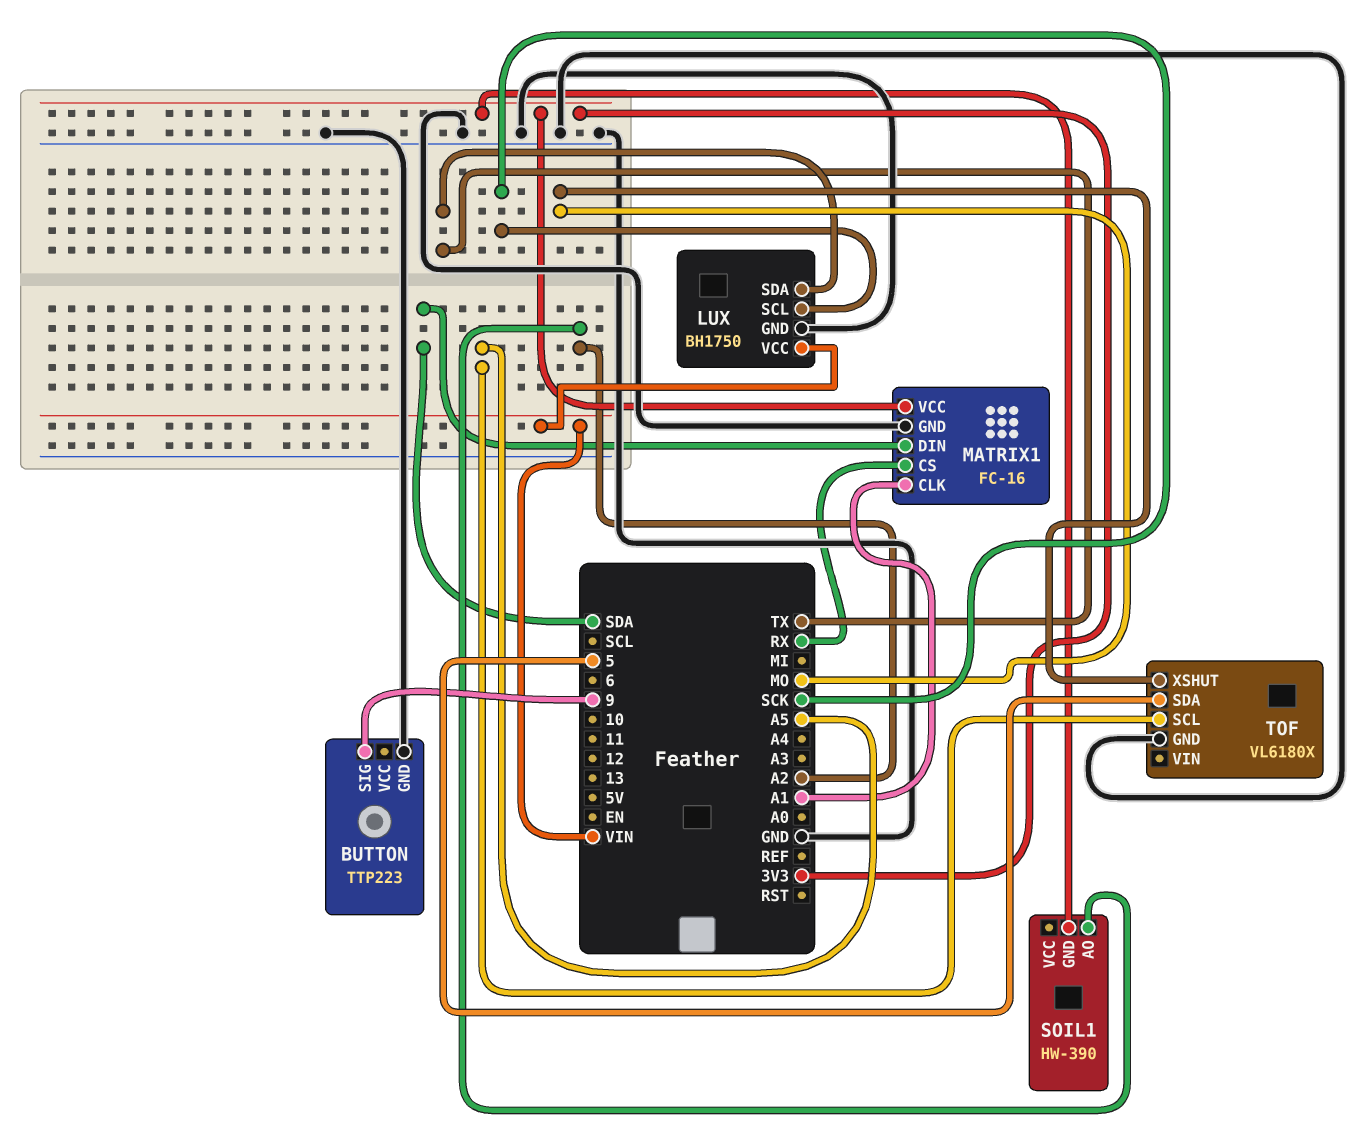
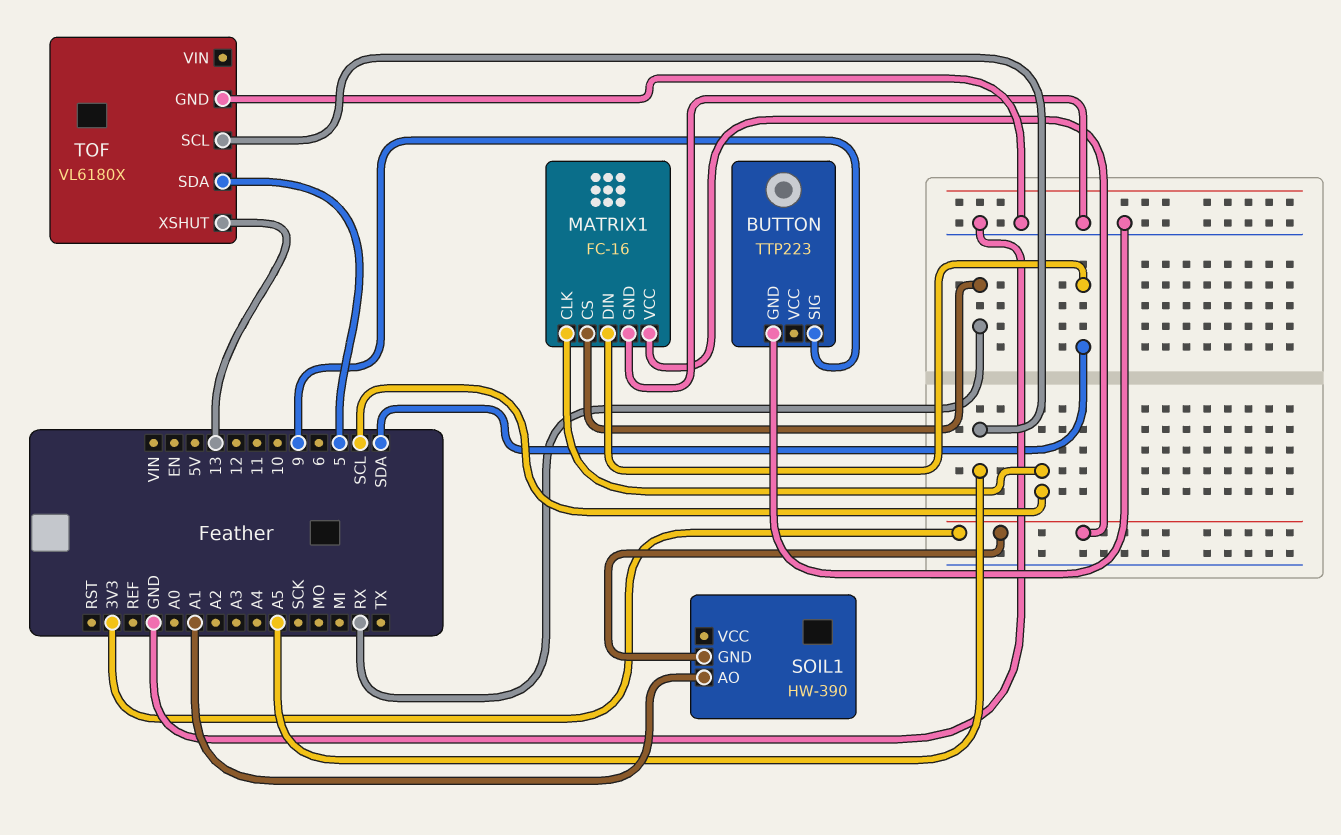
LUX: BH1750 -> none
LUX pin GND: GND -> none
LUX pin SCL: SCK -> none
LUX pin SDA: TX -> none
LUX pin VCC: VIN -> none
MATRIX1 pin CLK: A1 -> SCL
SOIL1 pin AO: A2 -> A1
TOF pin XSHUT: MO -> 13

